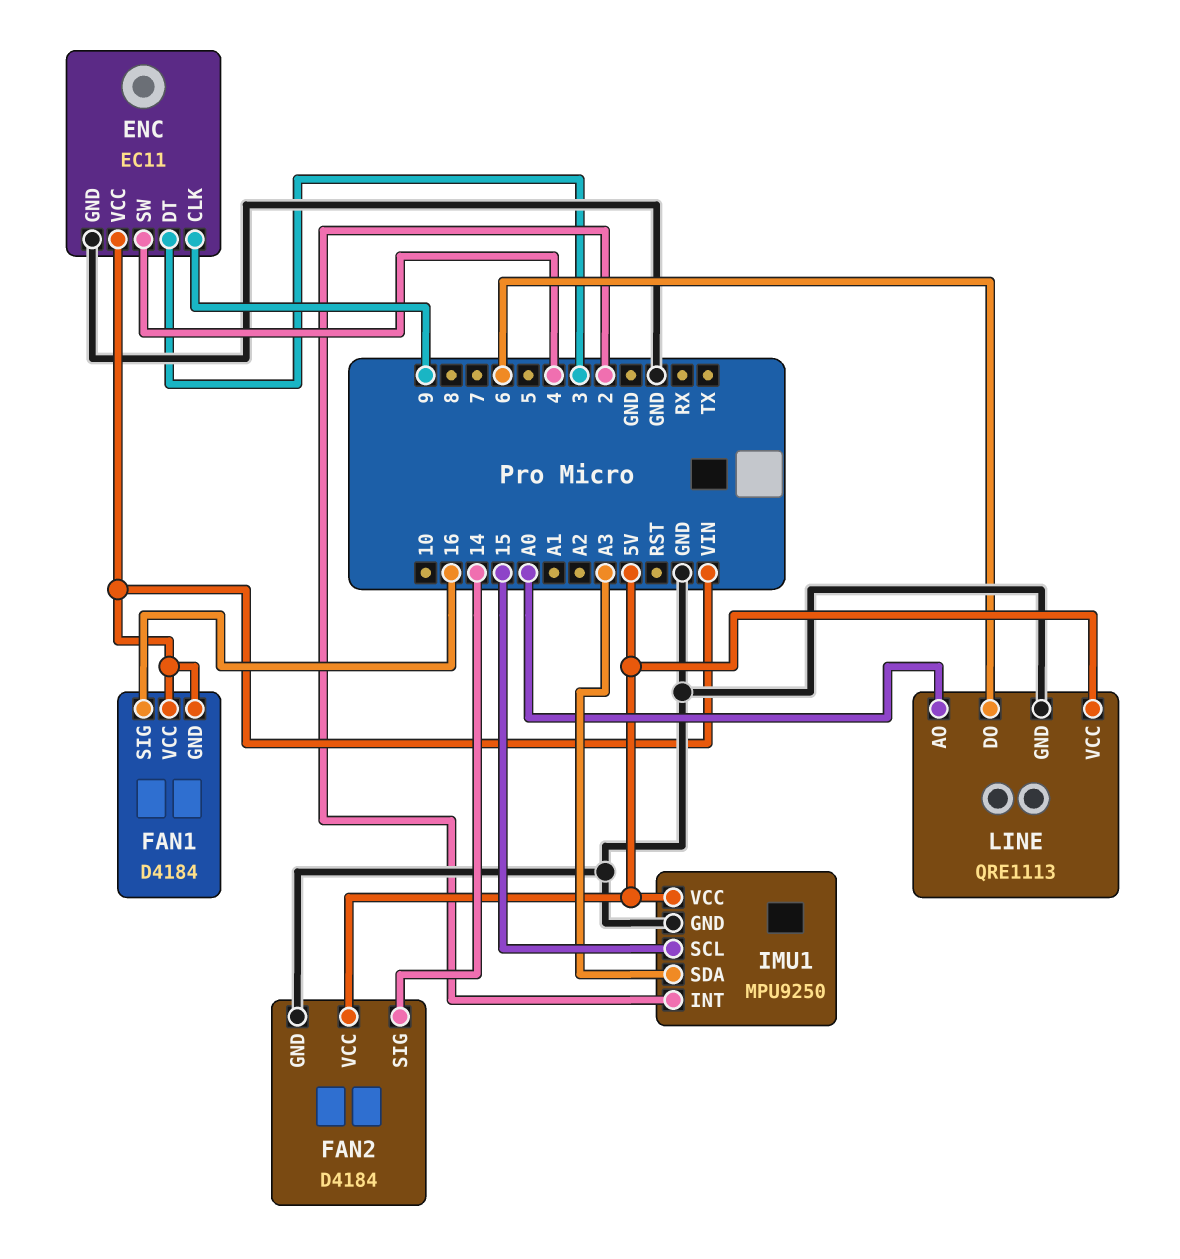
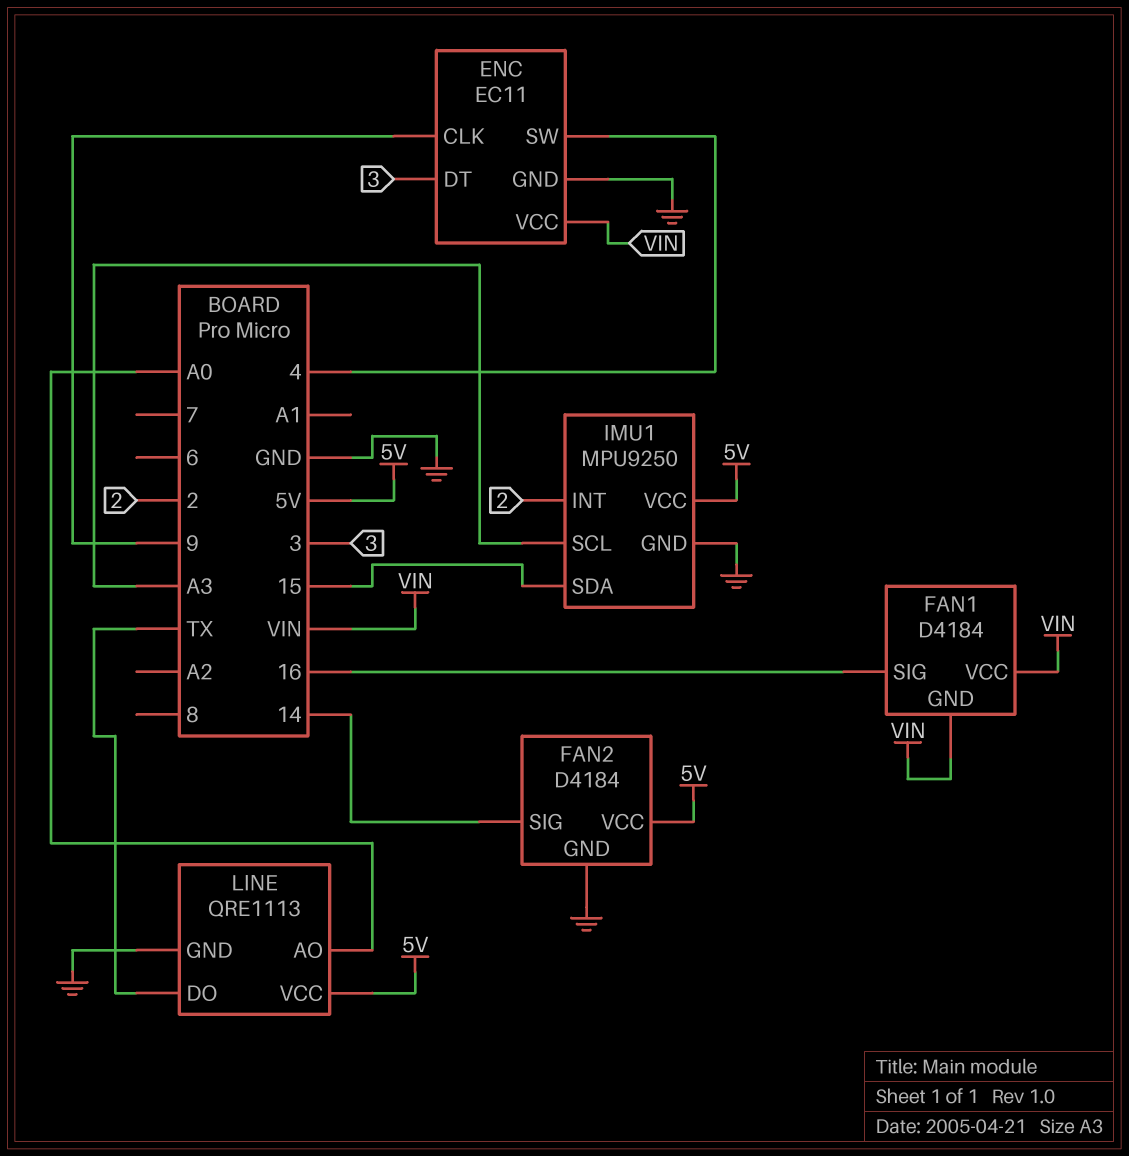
IMU1 pin SCL: 15 -> A3
IMU1 pin SDA: A3 -> 15
LINE pin DO: 6 -> TX

